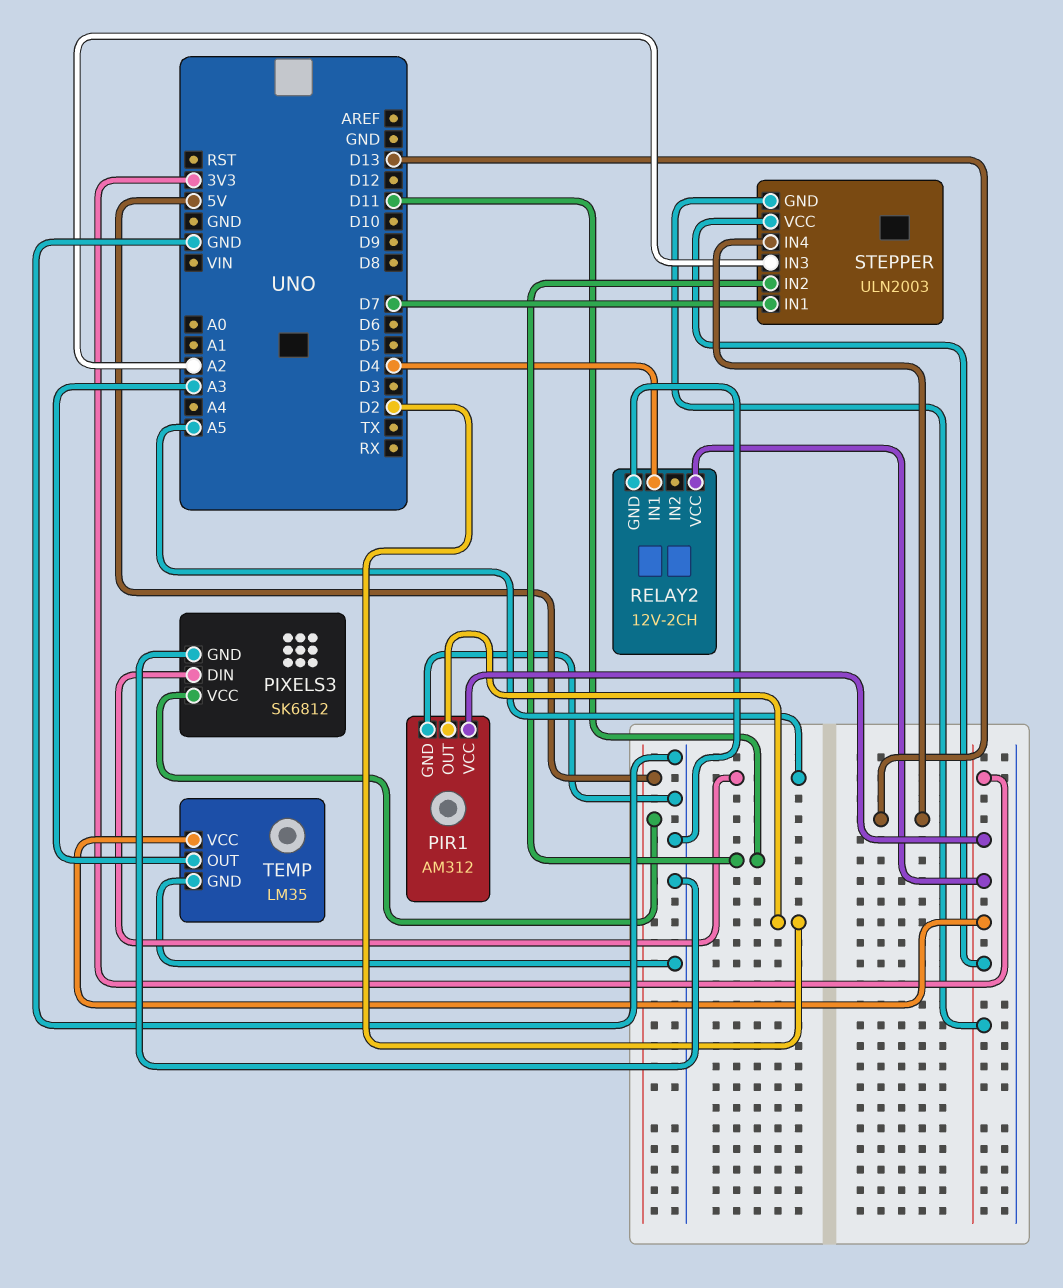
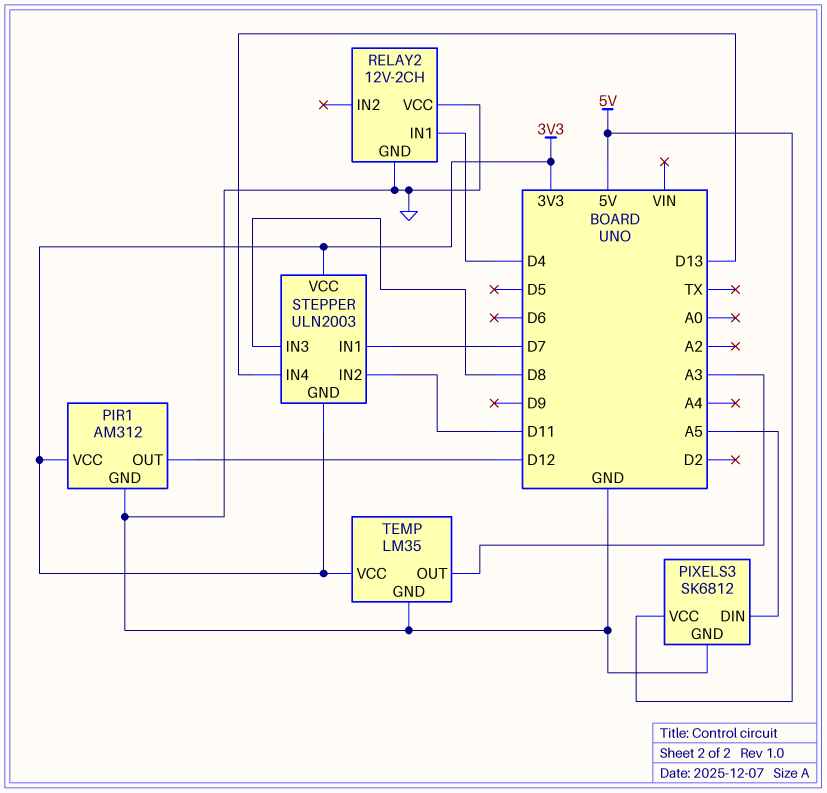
PIR1 pin OUT: D2 -> D12
RELAY2 pin VCC: 3V3 -> GND
STEPPER pin IN3: A2 -> D8

